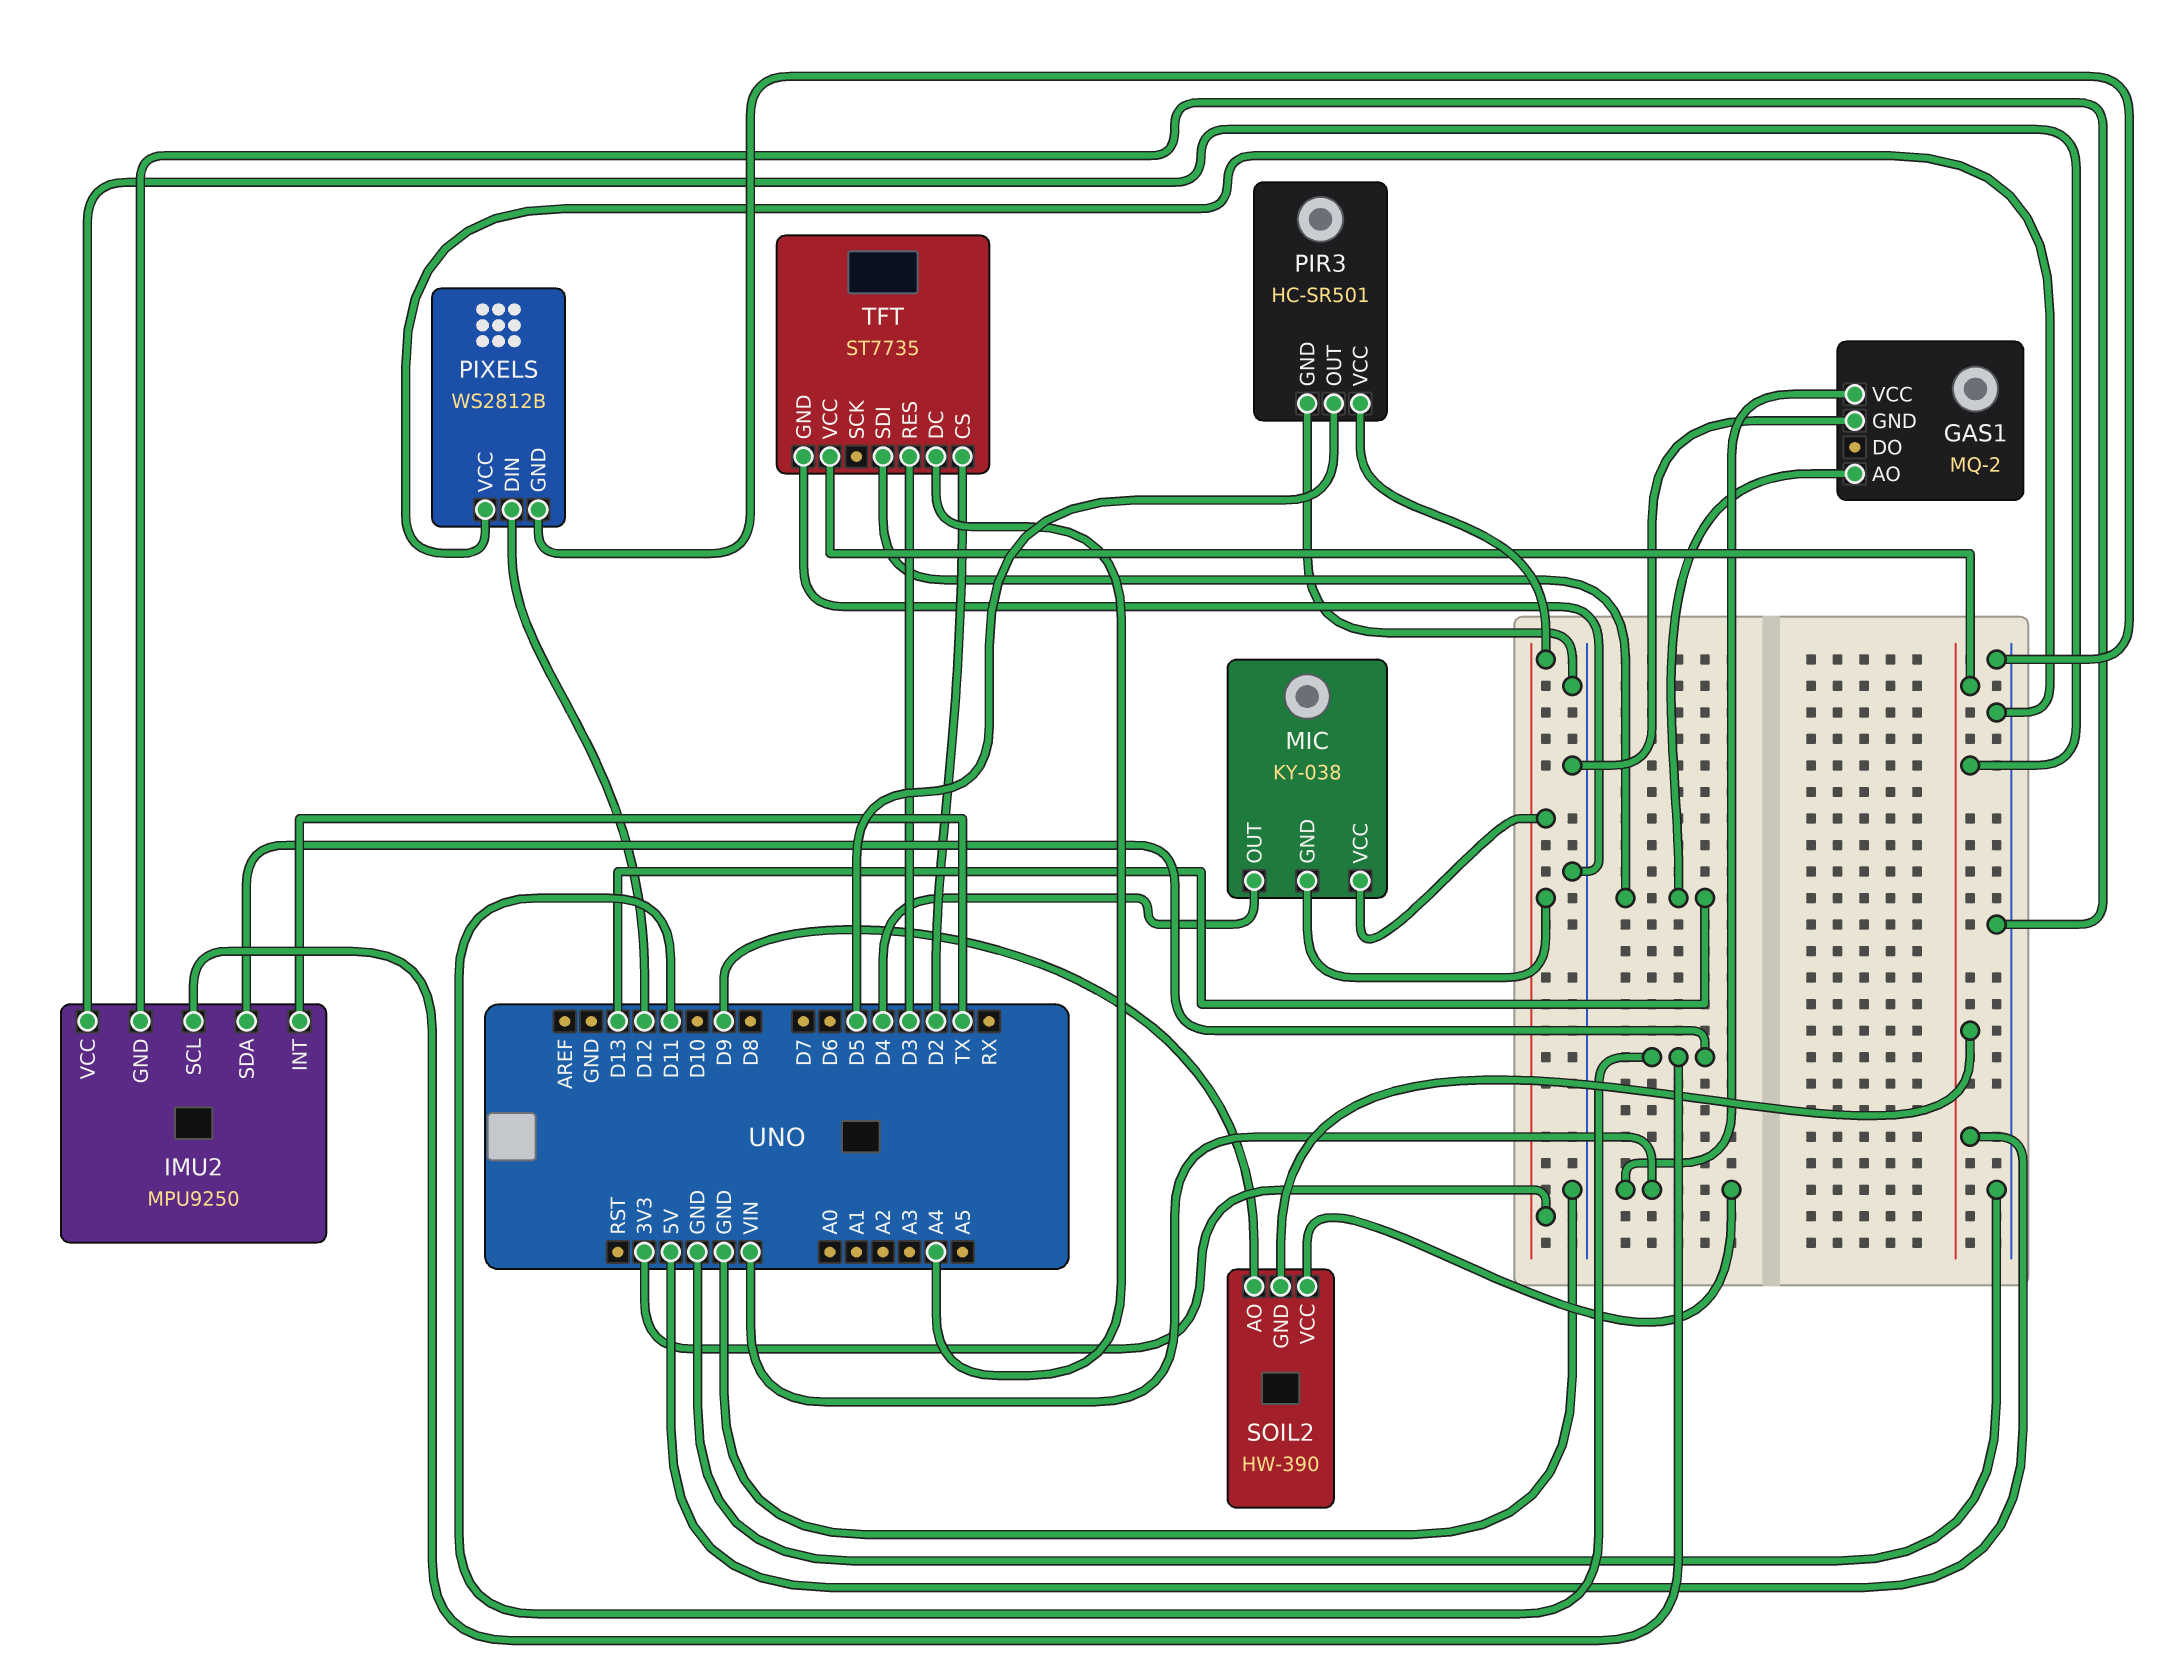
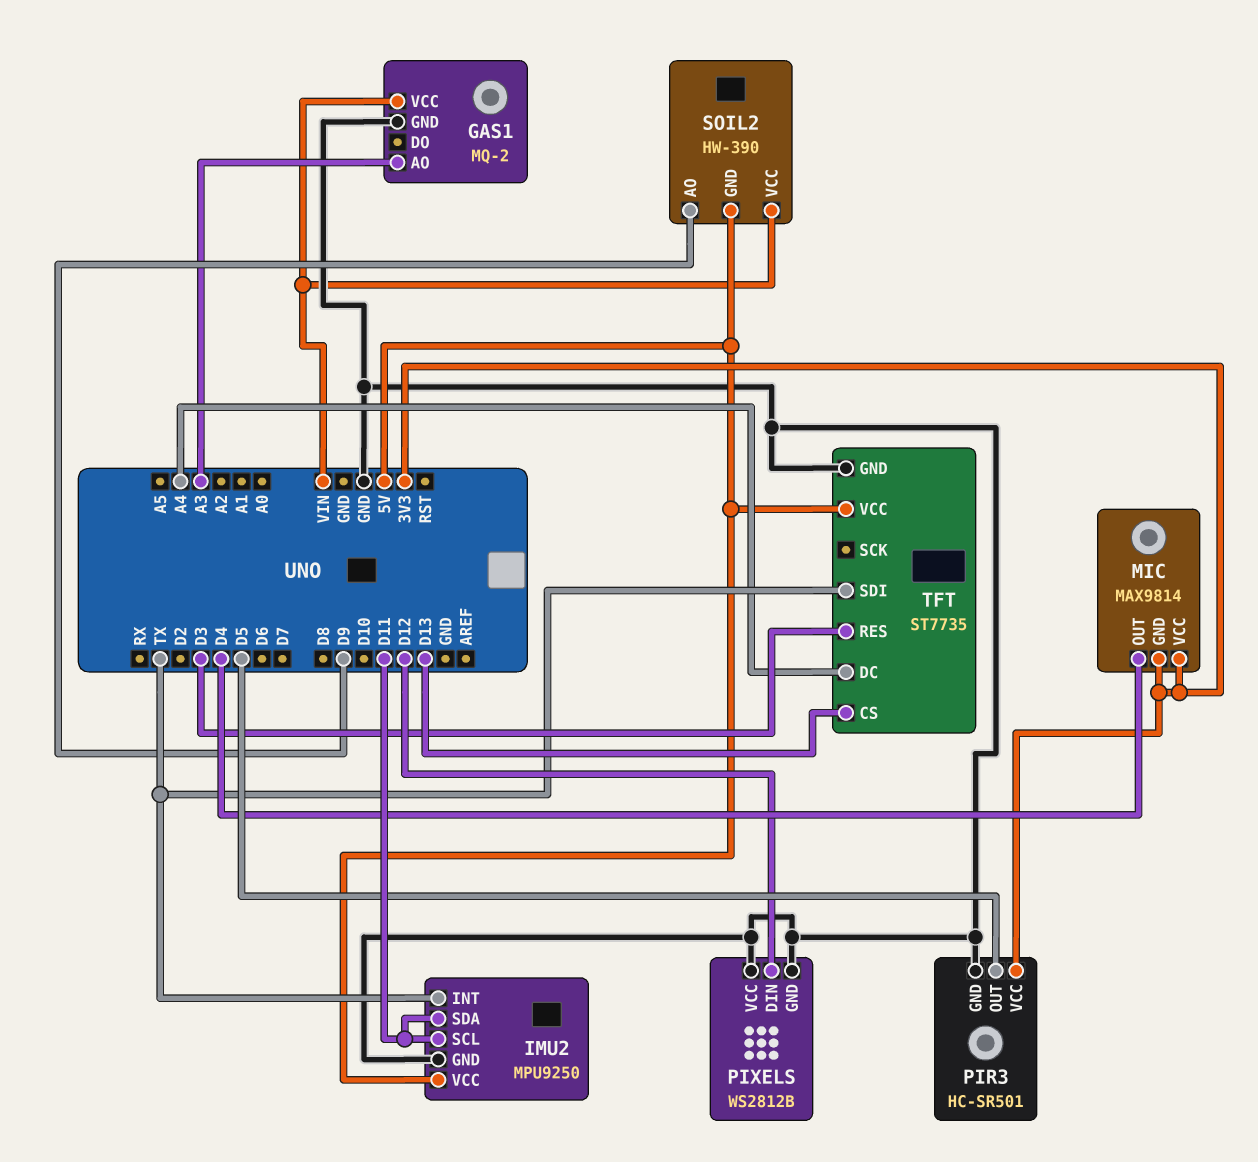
GAS1 pin AO: D13 -> A3
MIC: KY-038 -> MAX9814
TFT pin CS: D2 -> D13
TFT pin SDI: D13 -> TX

